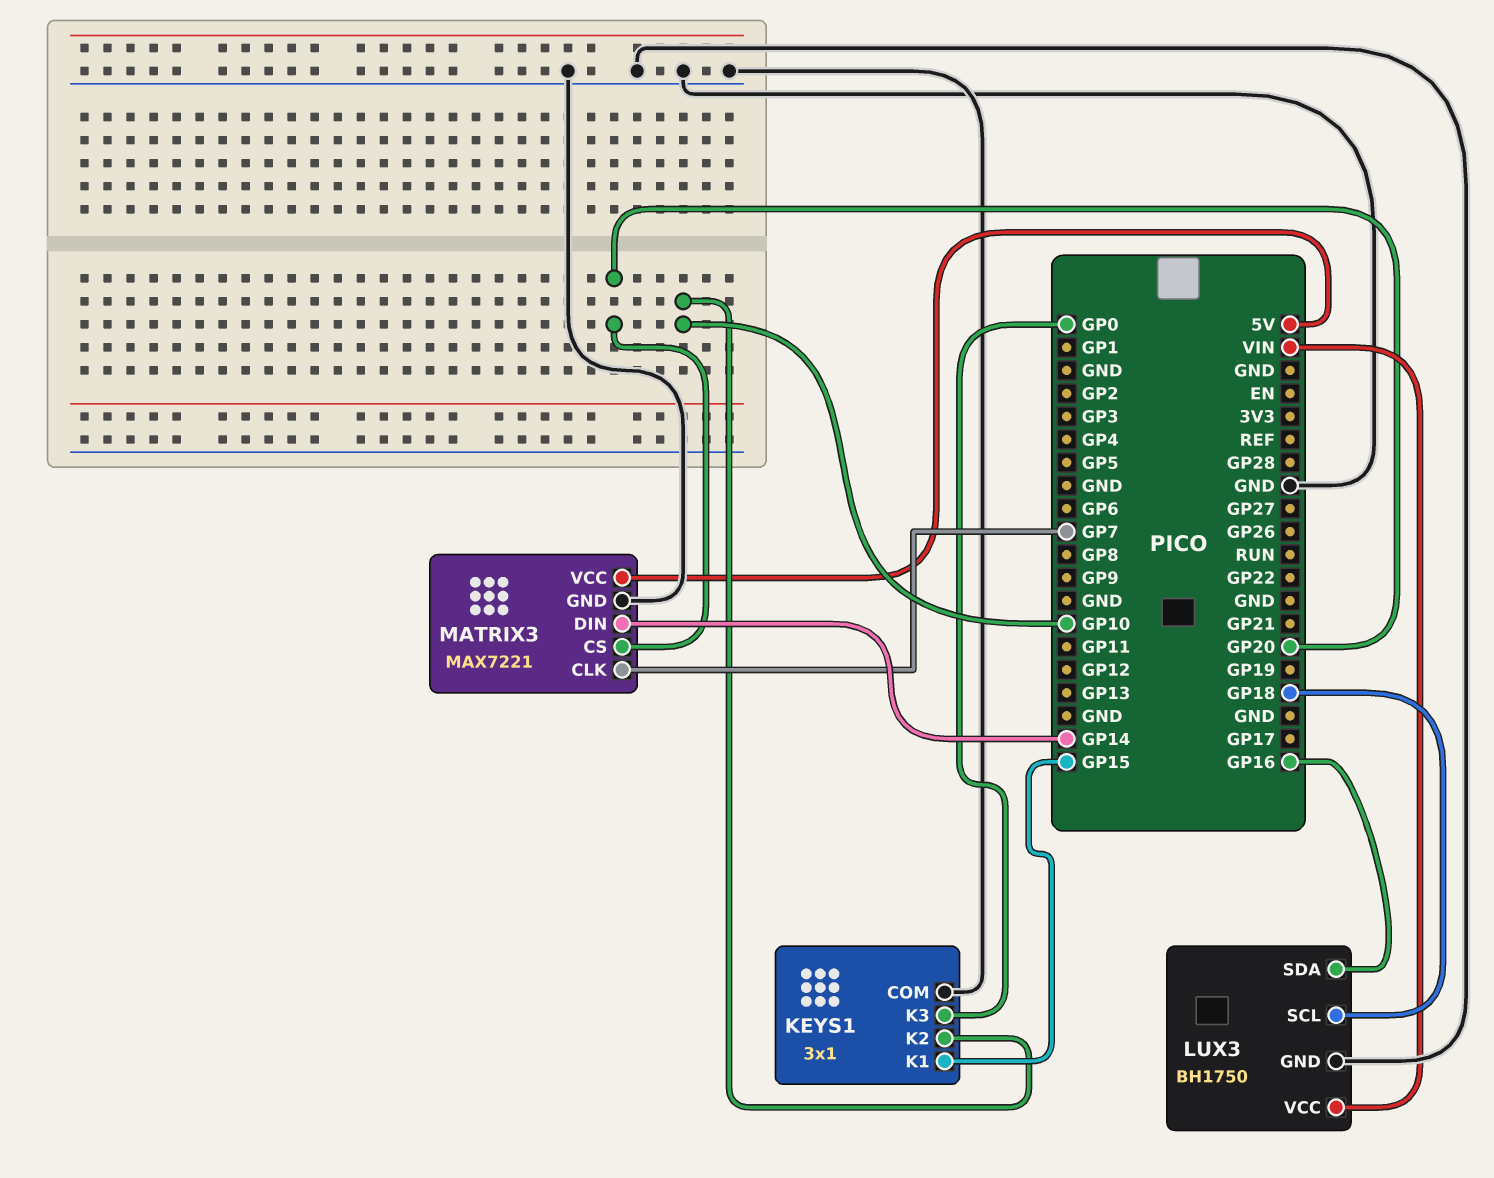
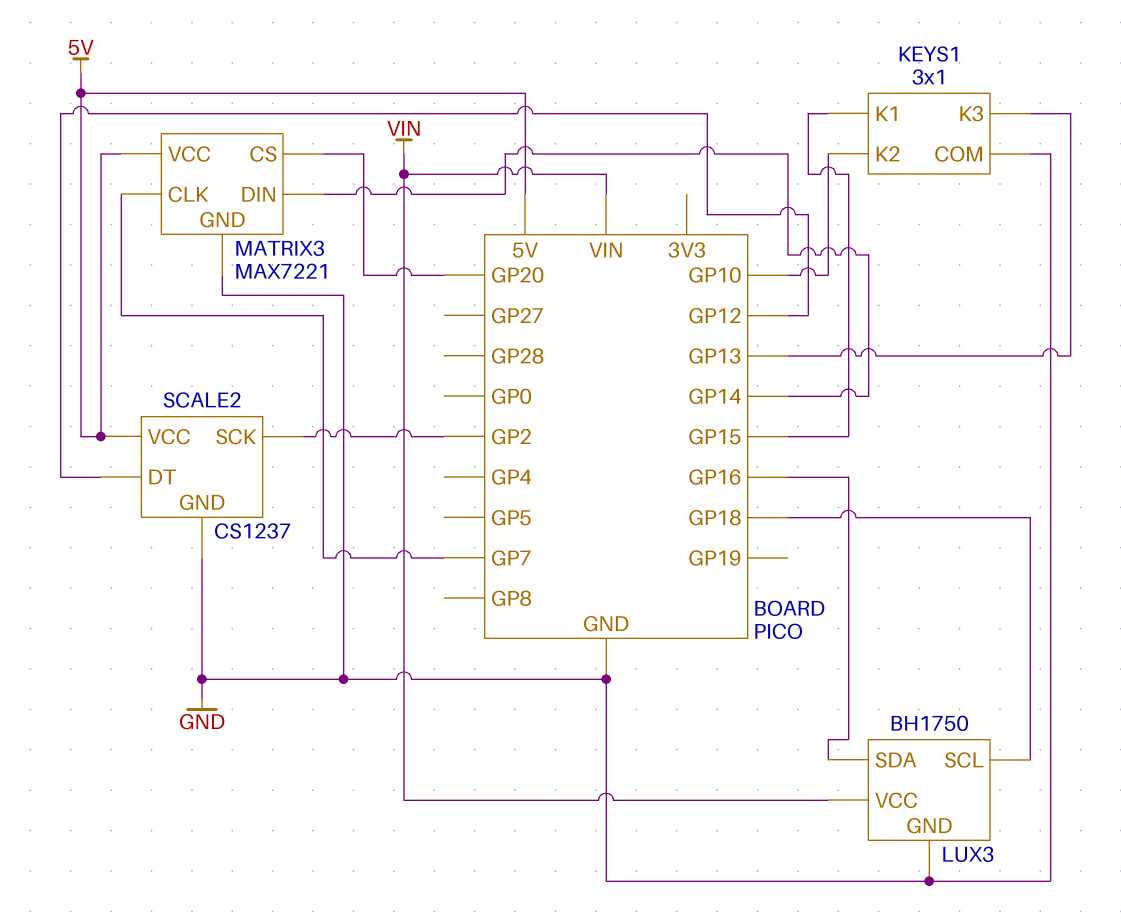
KEYS1 pin K3: GP0 -> GP13
SCALE2: none -> CS1237
SCALE2 pin DT: none -> GP12
SCALE2 pin GND: none -> GND
SCALE2 pin SCK: none -> GP2
SCALE2 pin VCC: none -> 5V

